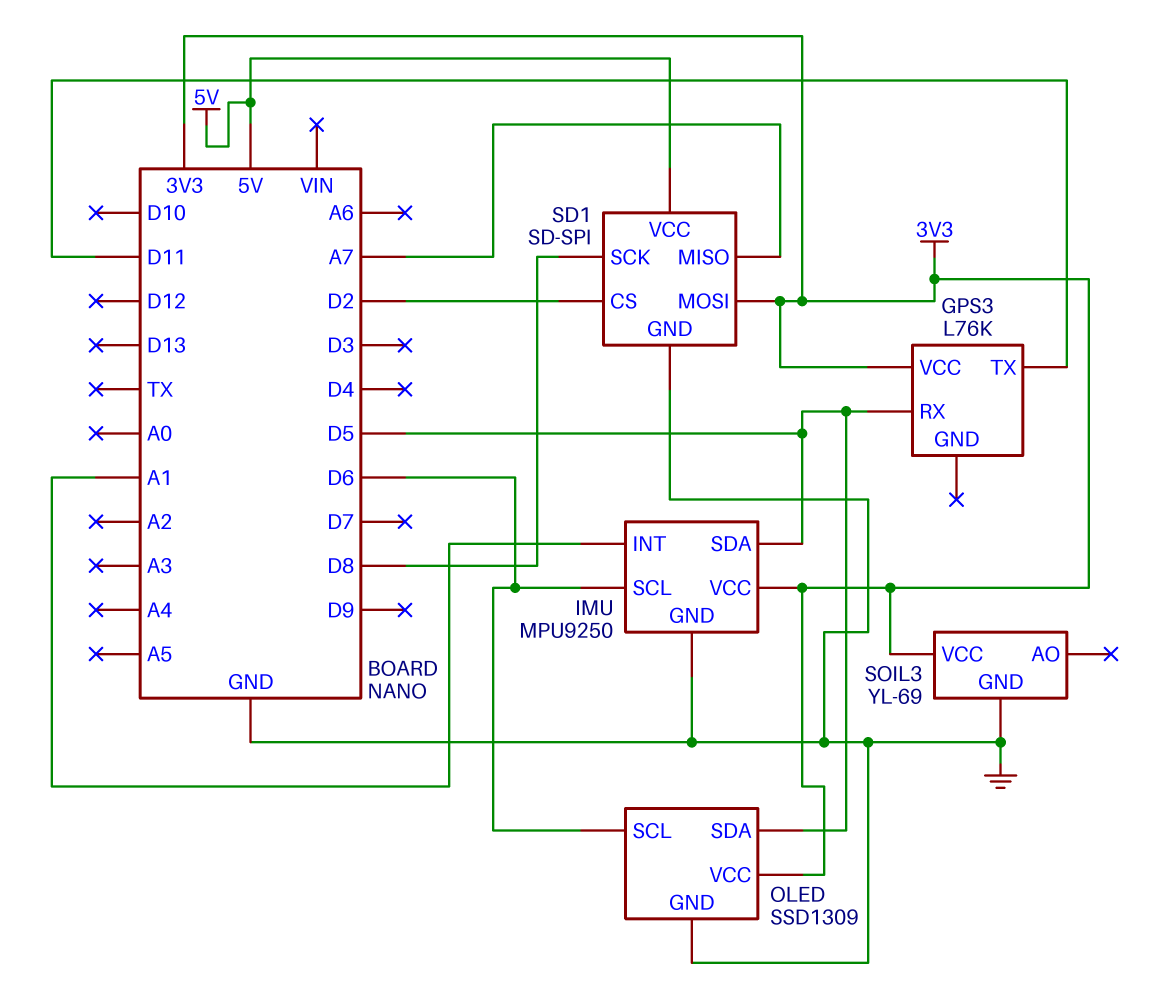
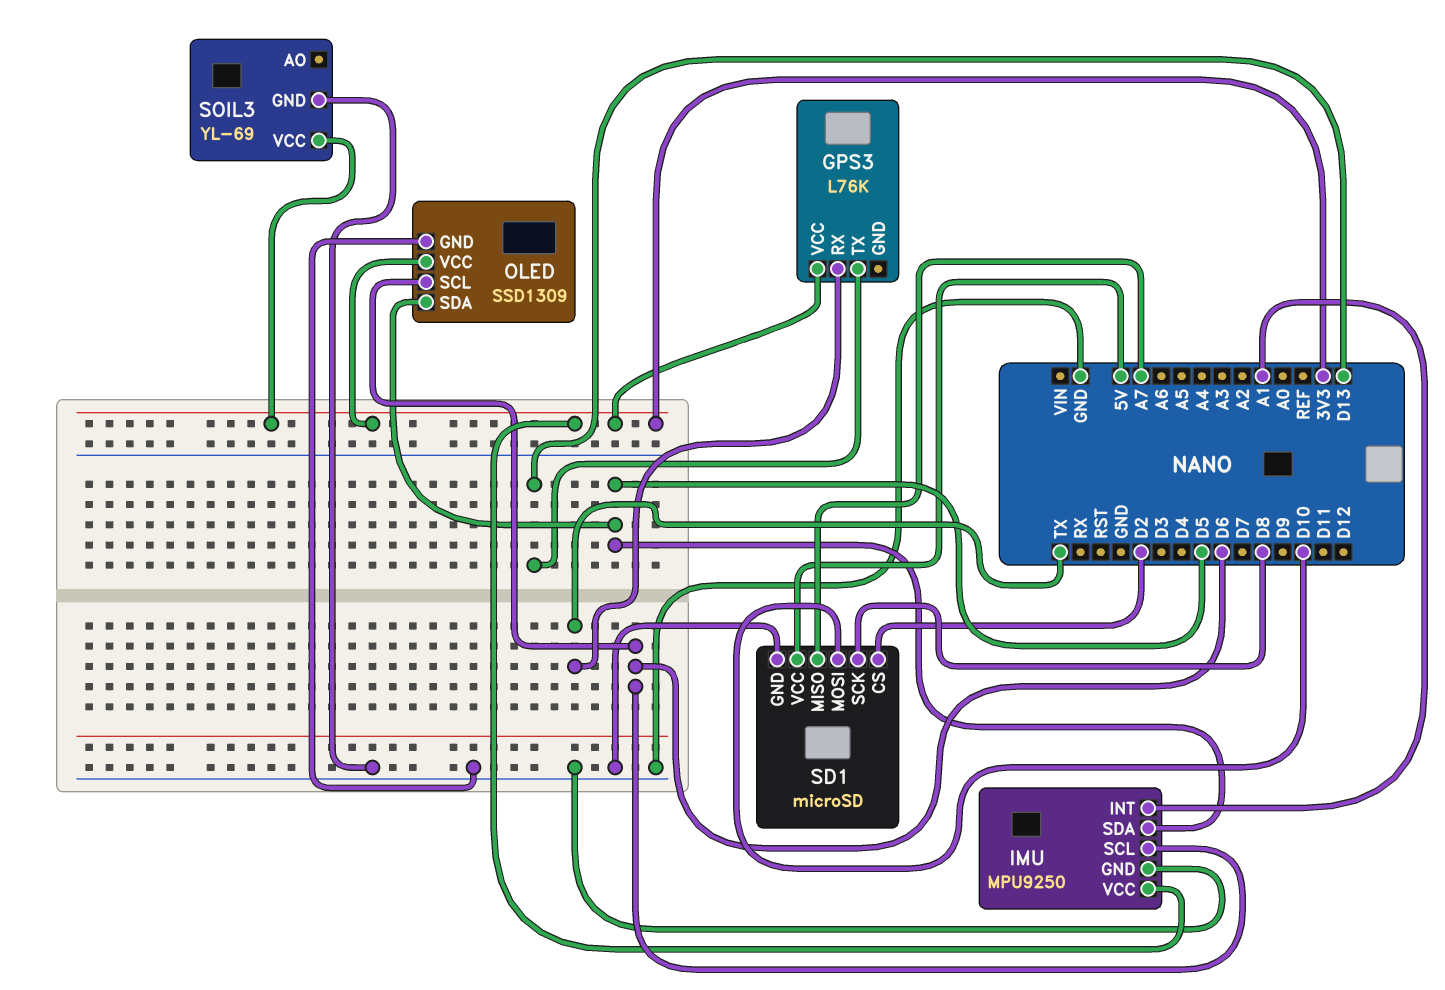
GPS3 pin RX: D5 -> TX
GPS3 pin TX: D11 -> D13
SD1: SD-SPI -> microSD
SD1 pin MOSI: 3V3 -> D10

